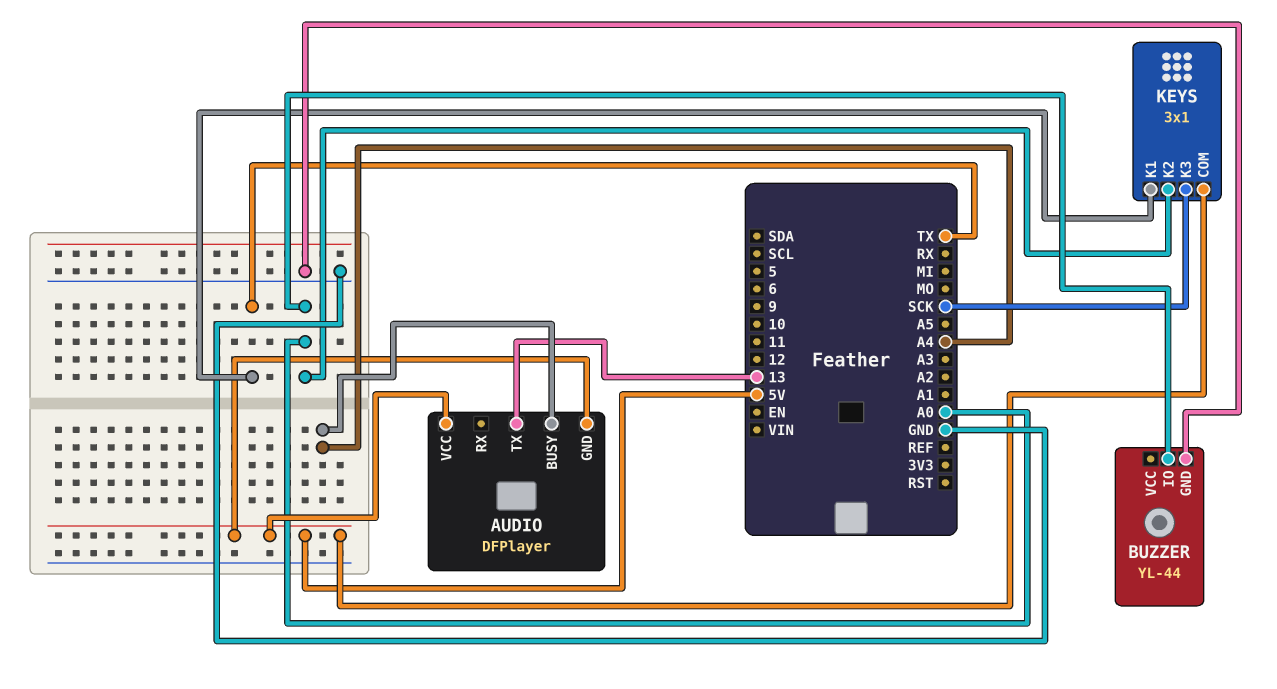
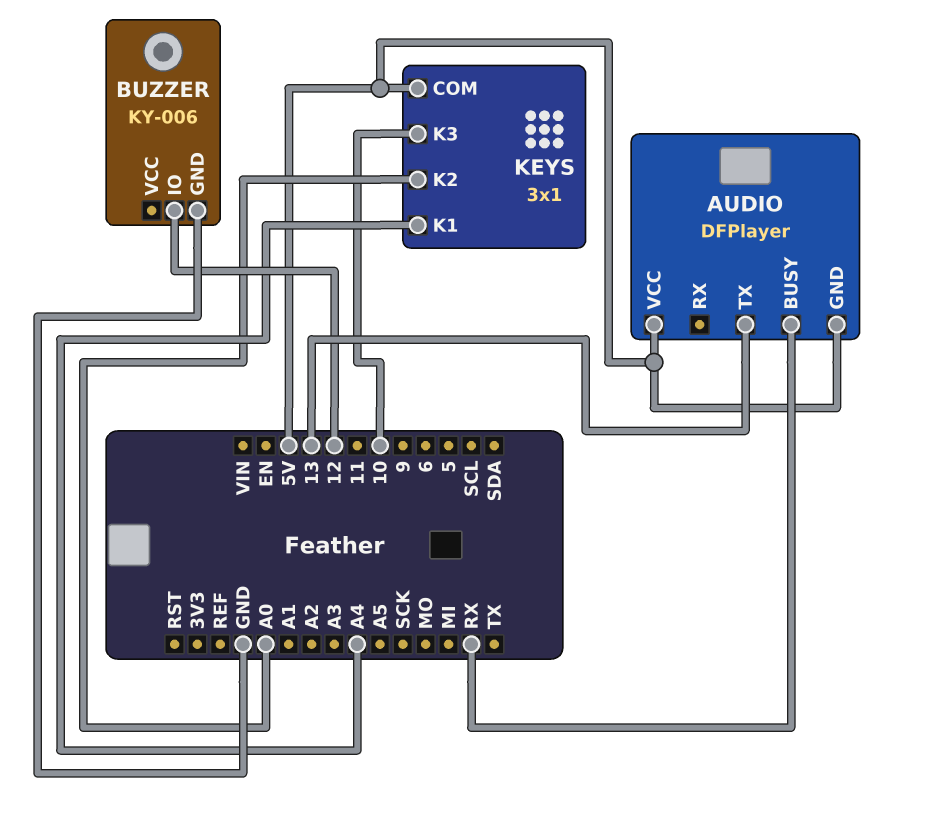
AUDIO pin BUSY: A4 -> RX
BUZZER: YL-44 -> KY-006
BUZZER pin IO: A0 -> 12
KEYS pin K1: TX -> A4
KEYS pin K3: SCK -> 10

